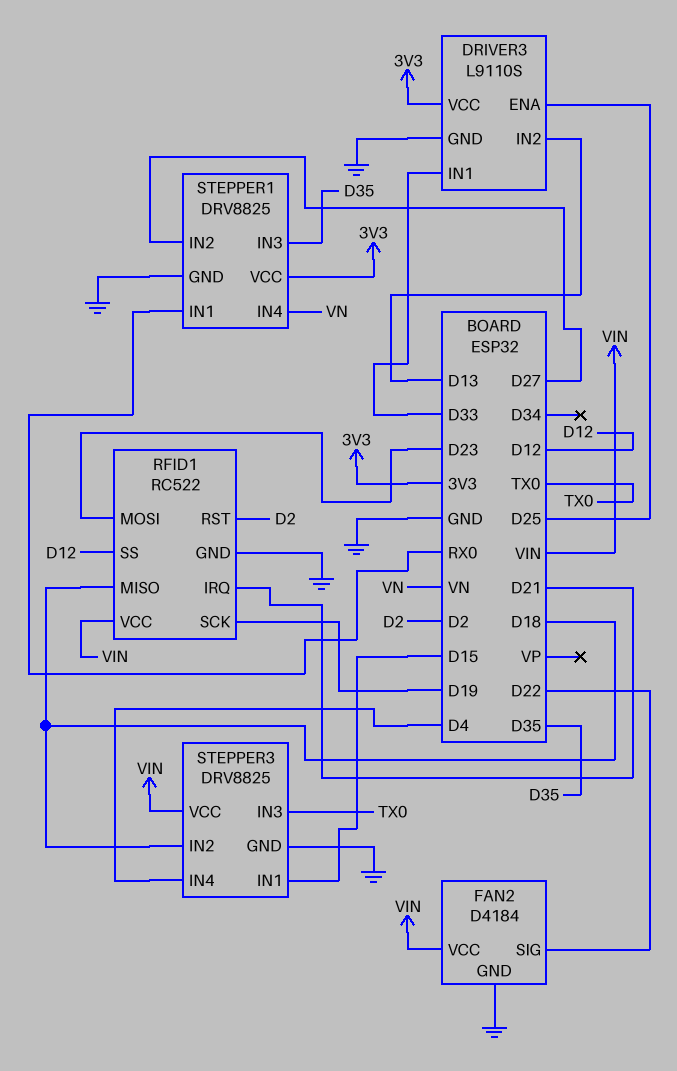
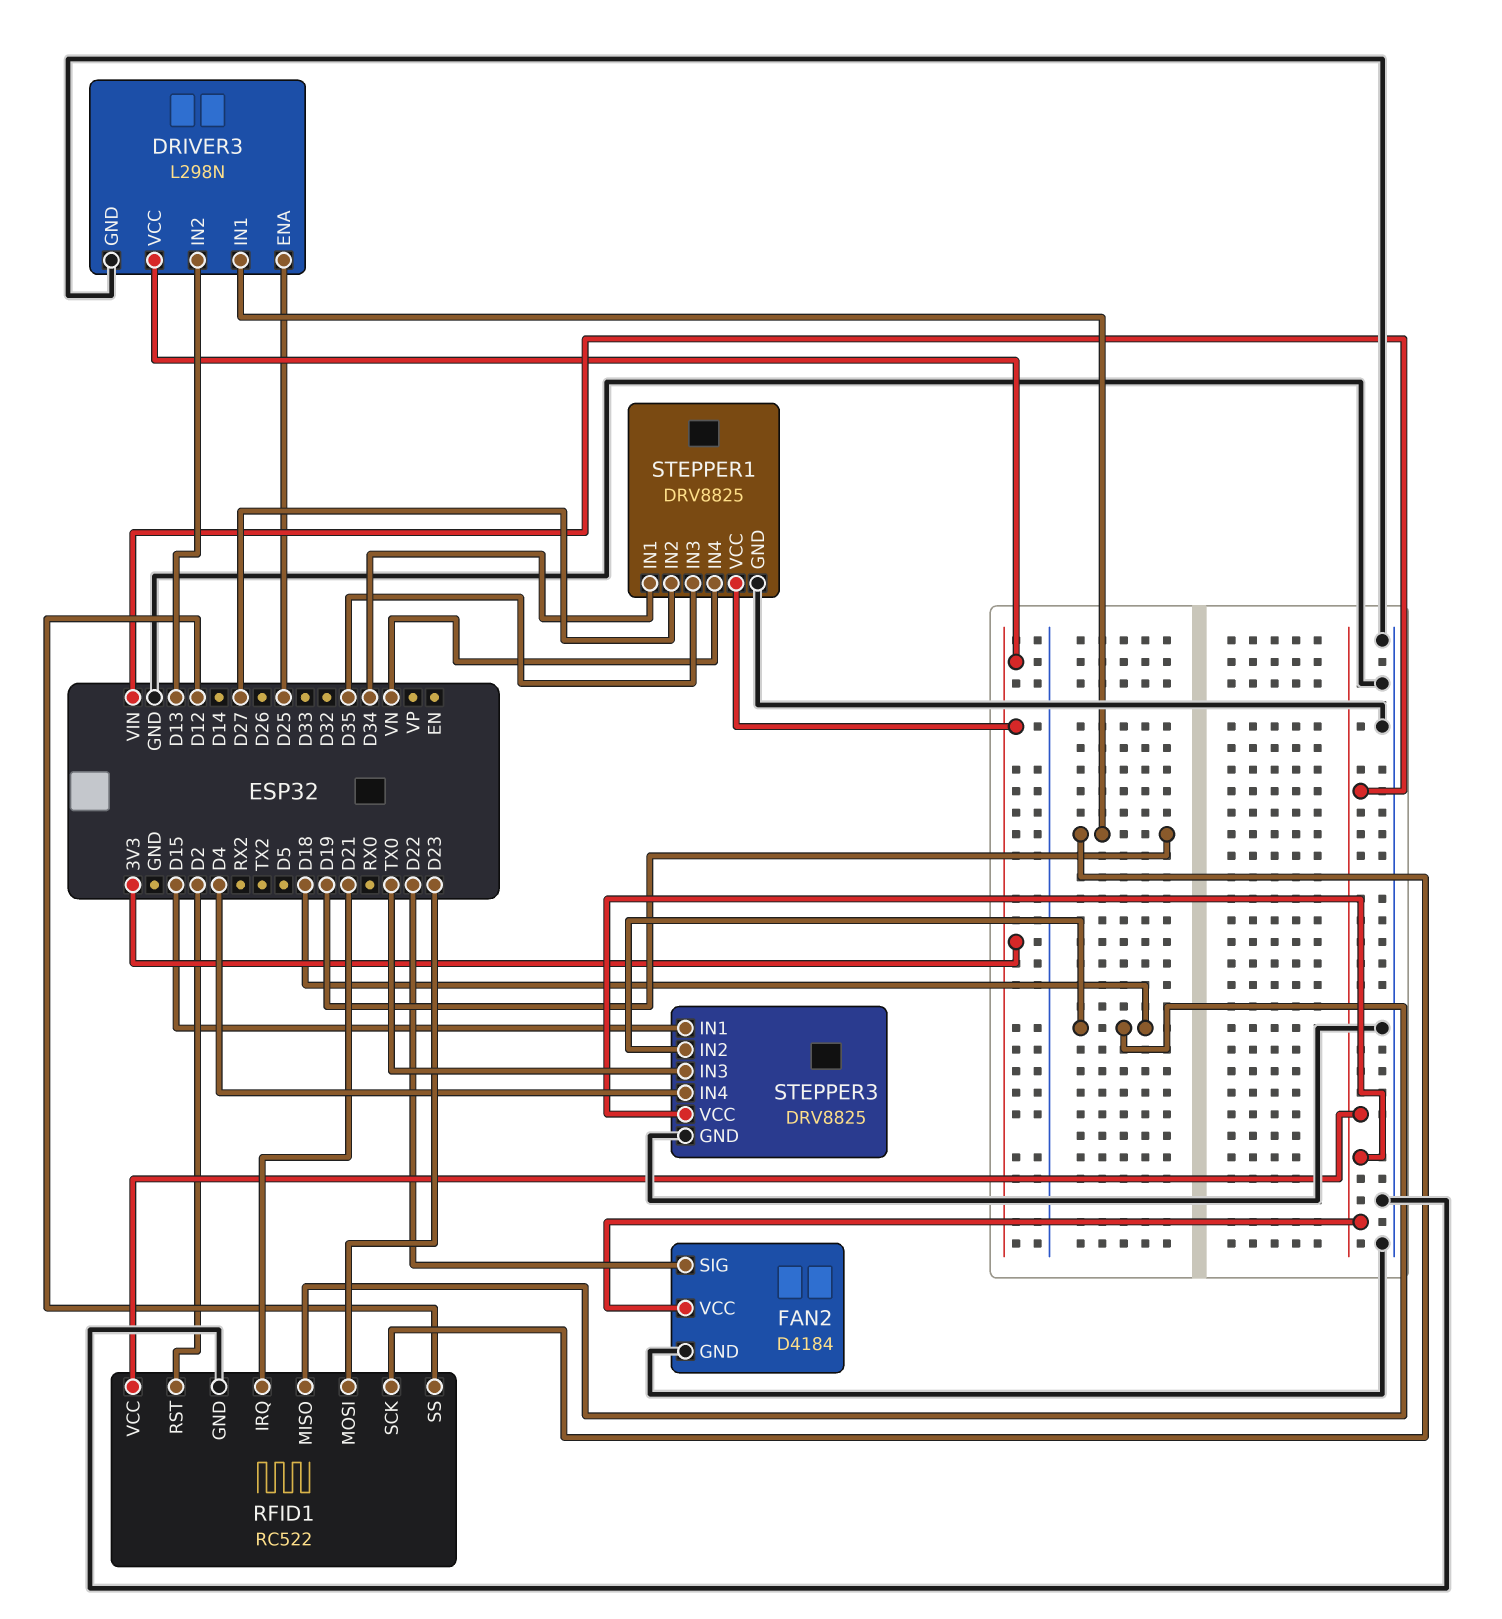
DRIVER3: L9110S -> L298N
DRIVER3 pin IN1: D33 -> D19
STEPPER1 pin IN1: RX0 -> D34

